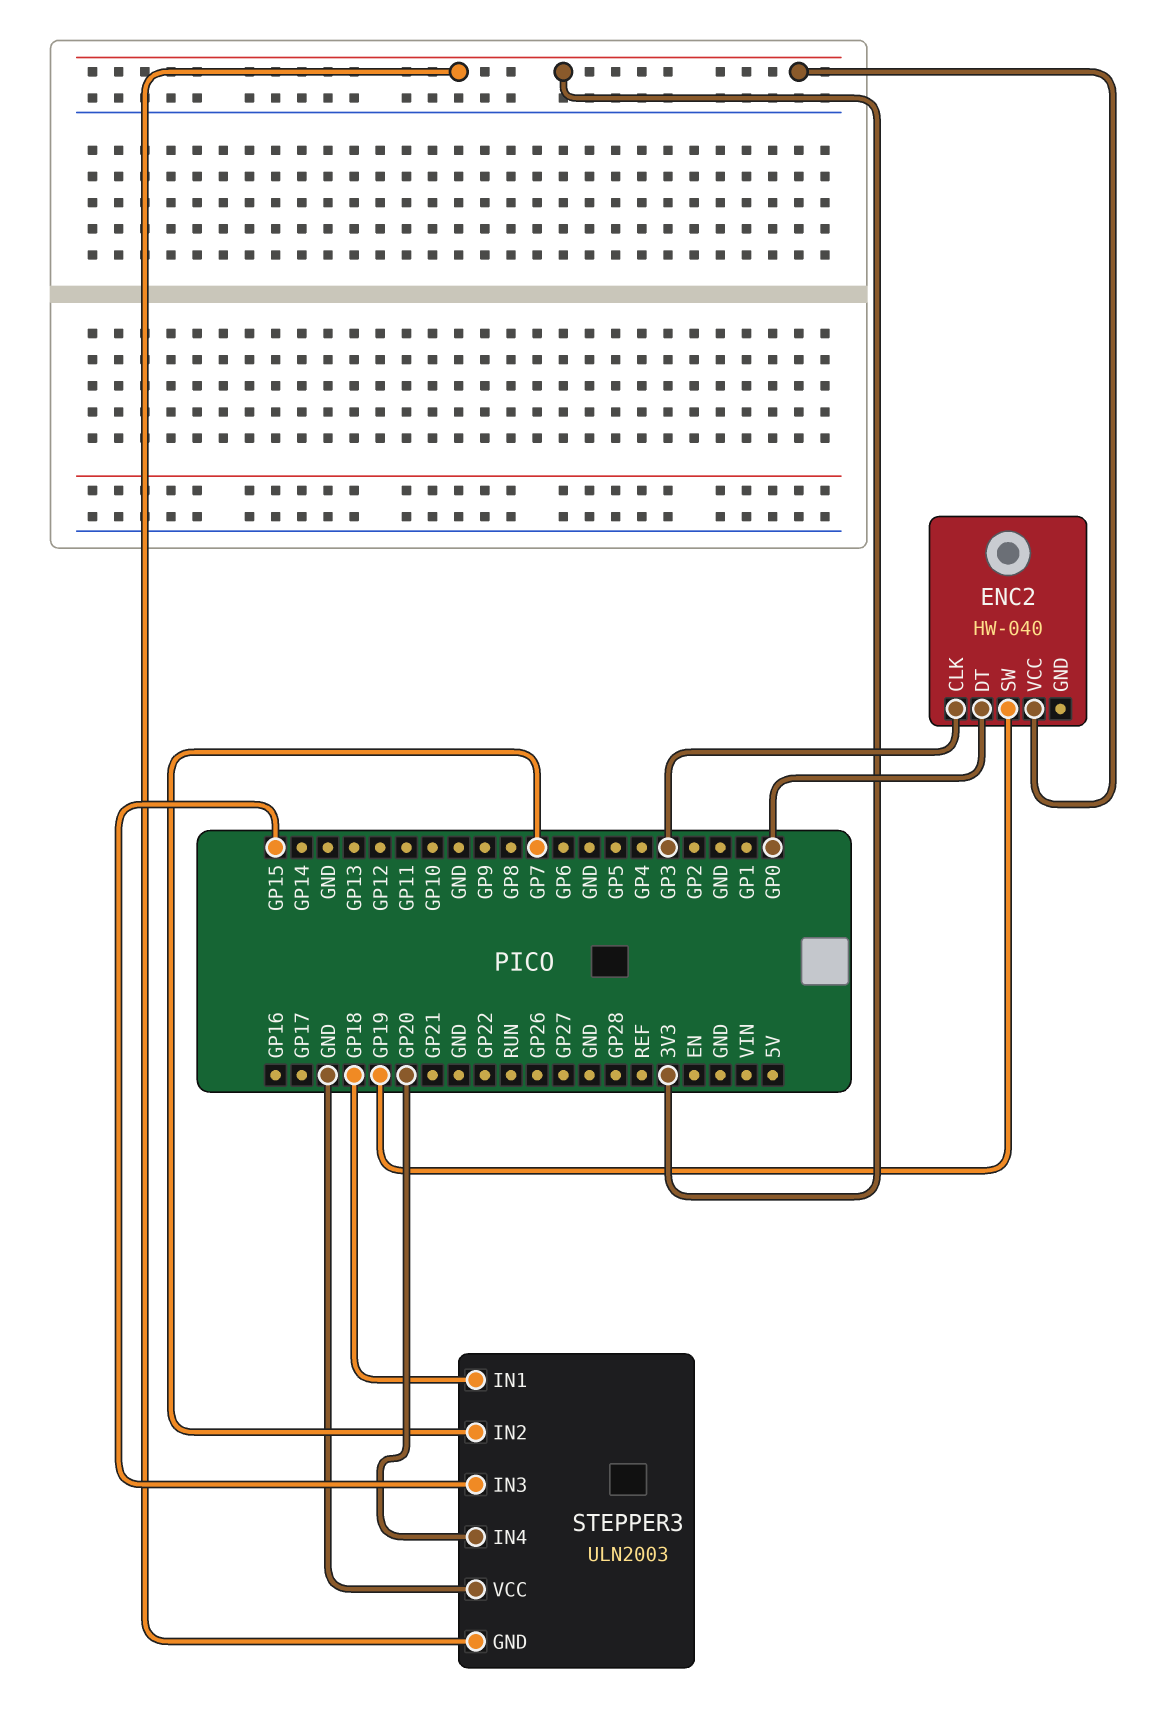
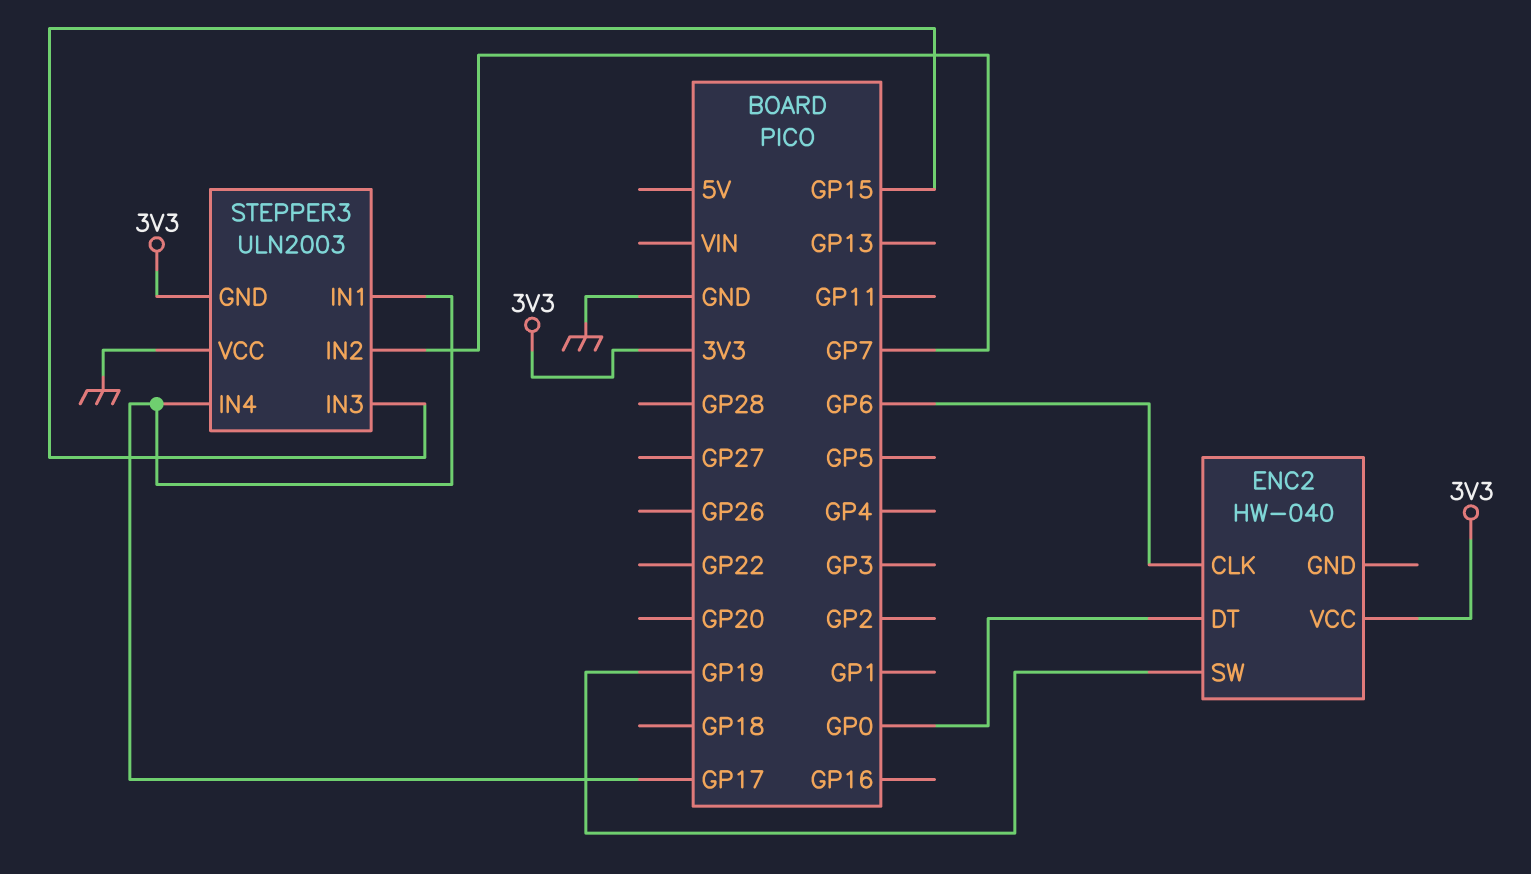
ENC2 pin CLK: GP3 -> GP6
STEPPER3 pin IN1: GP18 -> GP17
STEPPER3 pin IN4: GP20 -> GP17

